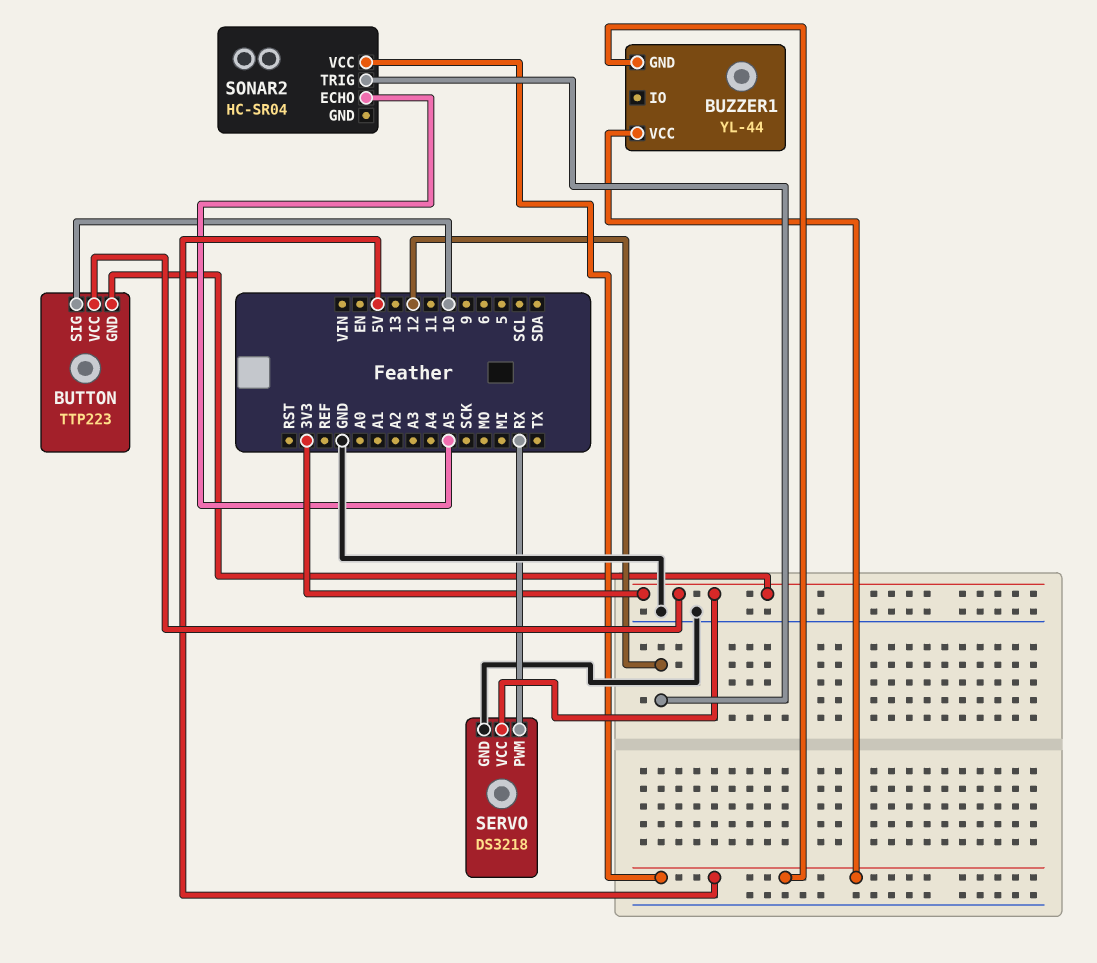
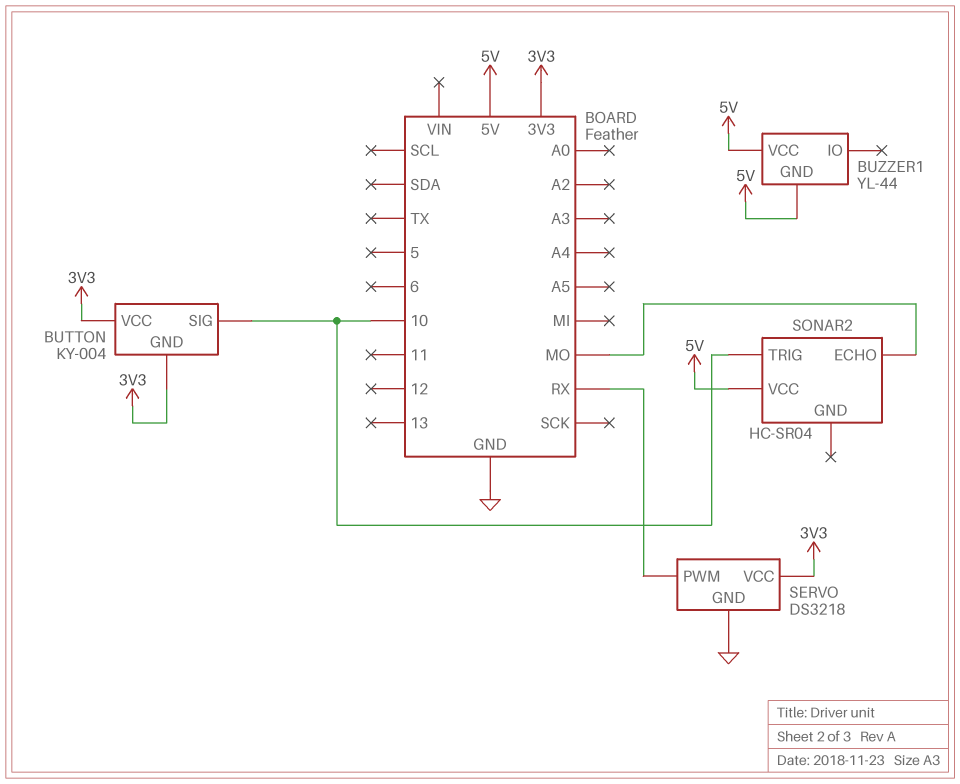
BUTTON: TTP223 -> KY-004
SONAR2 pin ECHO: A5 -> MO
SONAR2 pin TRIG: 12 -> 10

